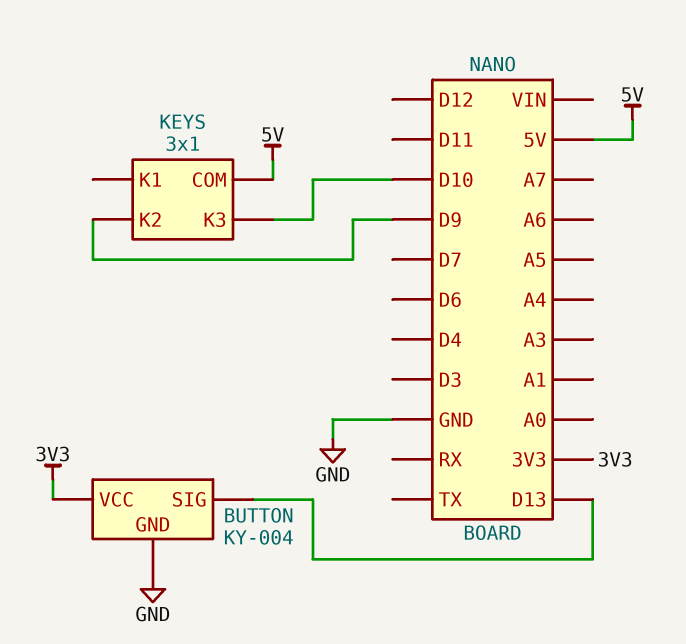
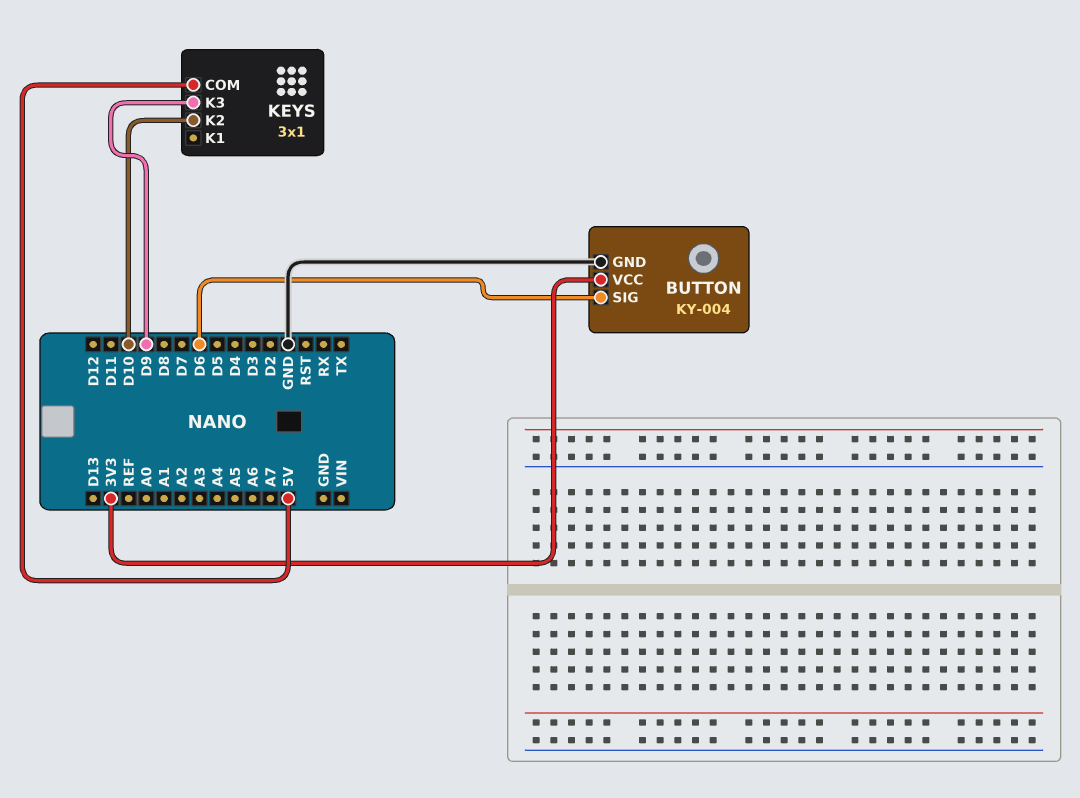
BUTTON pin SIG: D13 -> D6
KEYS pin K2: D9 -> D10
KEYS pin K3: D10 -> D9

